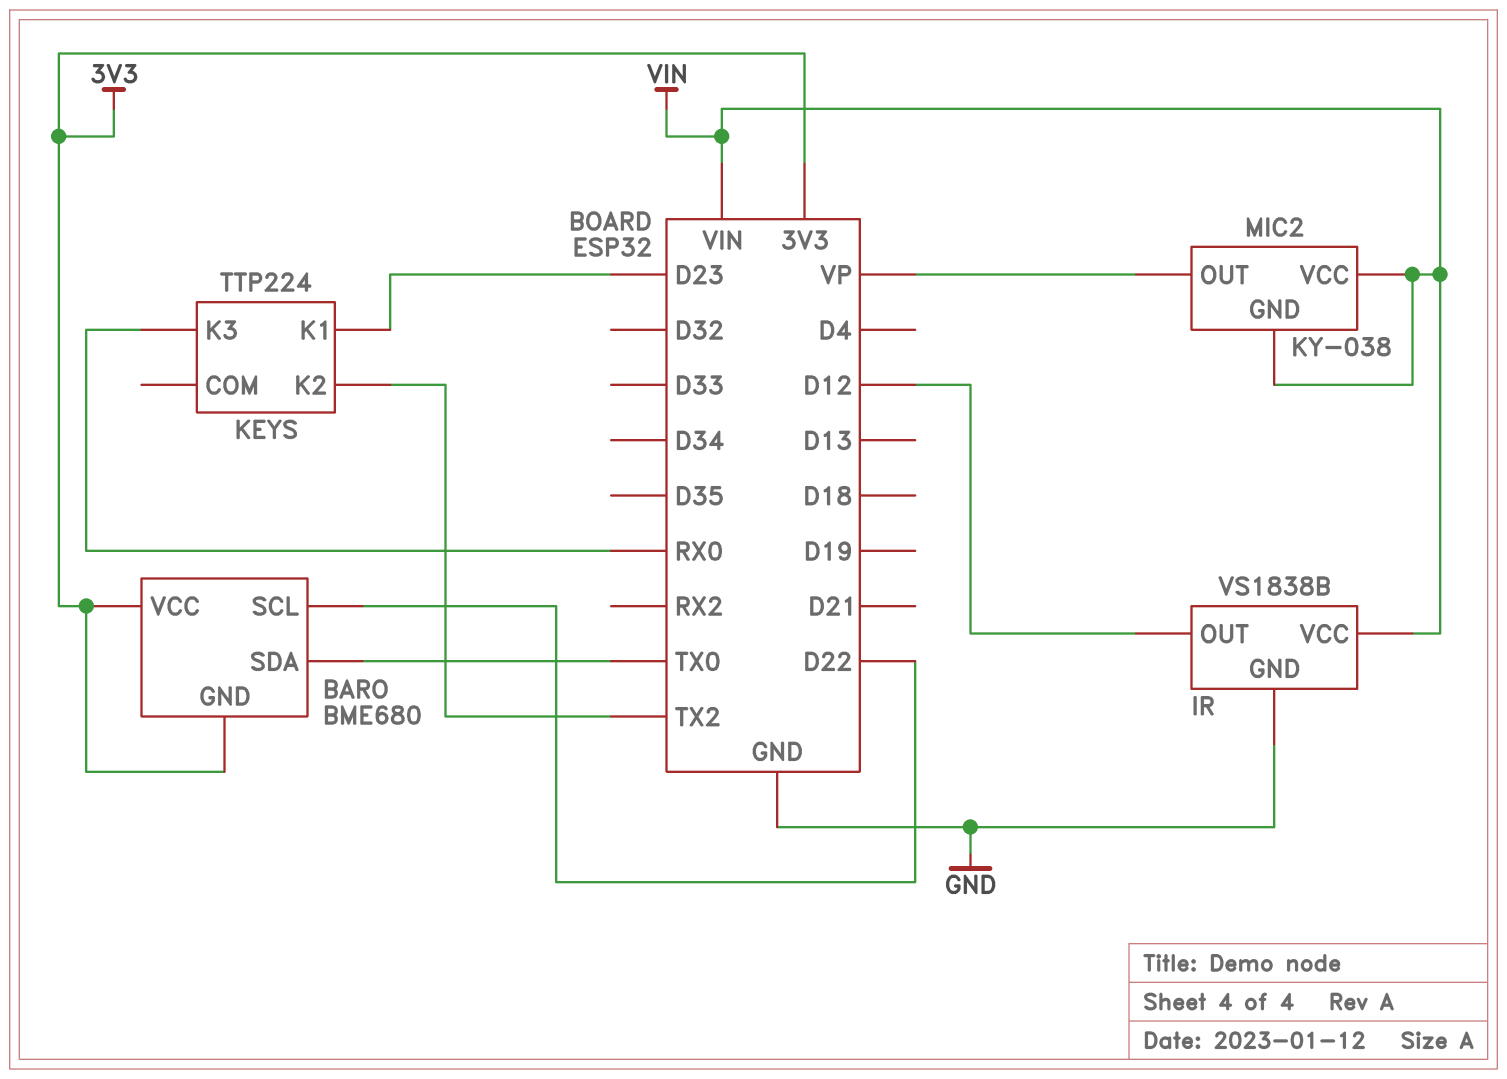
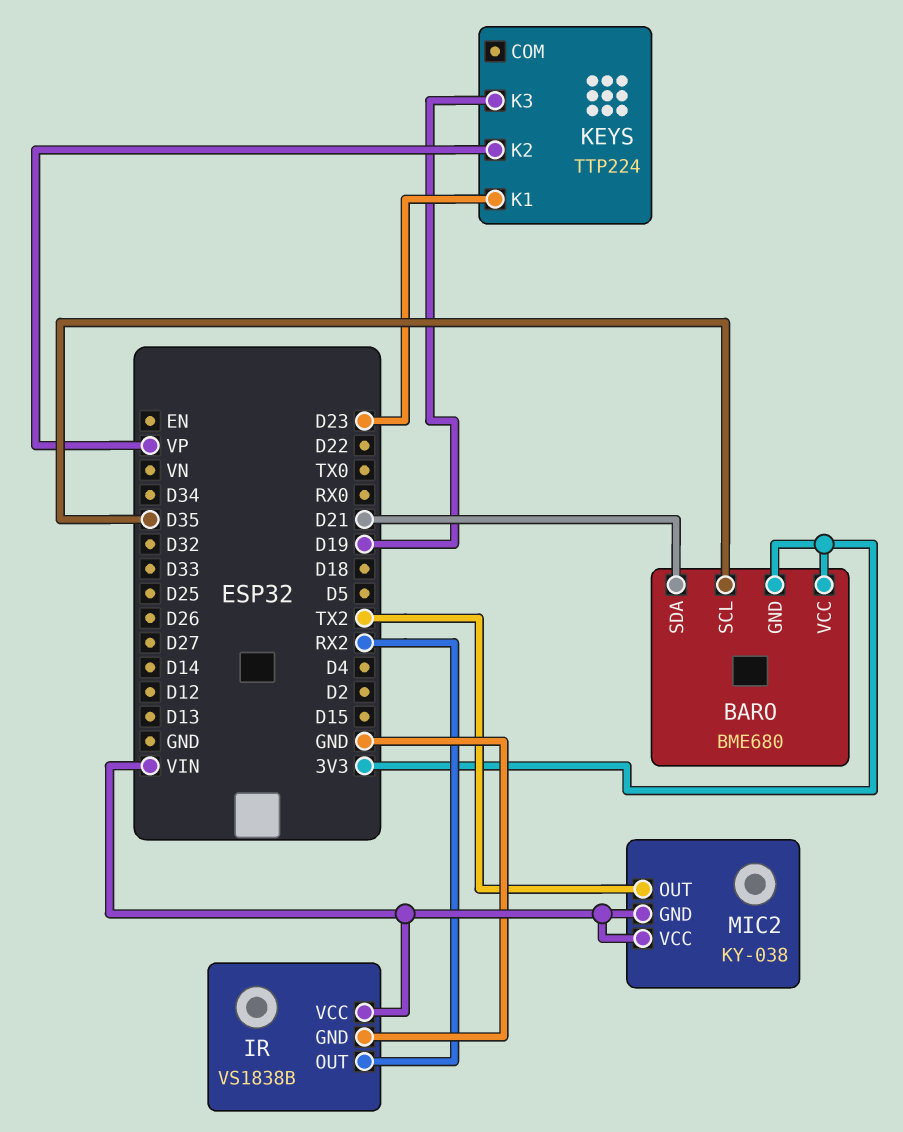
BARO pin SCL: D22 -> D35
BARO pin SDA: TX0 -> D21
IR pin OUT: D12 -> RX2
KEYS pin K2: TX2 -> VP
KEYS pin K3: RX0 -> D19
MIC2 pin OUT: VP -> TX2

